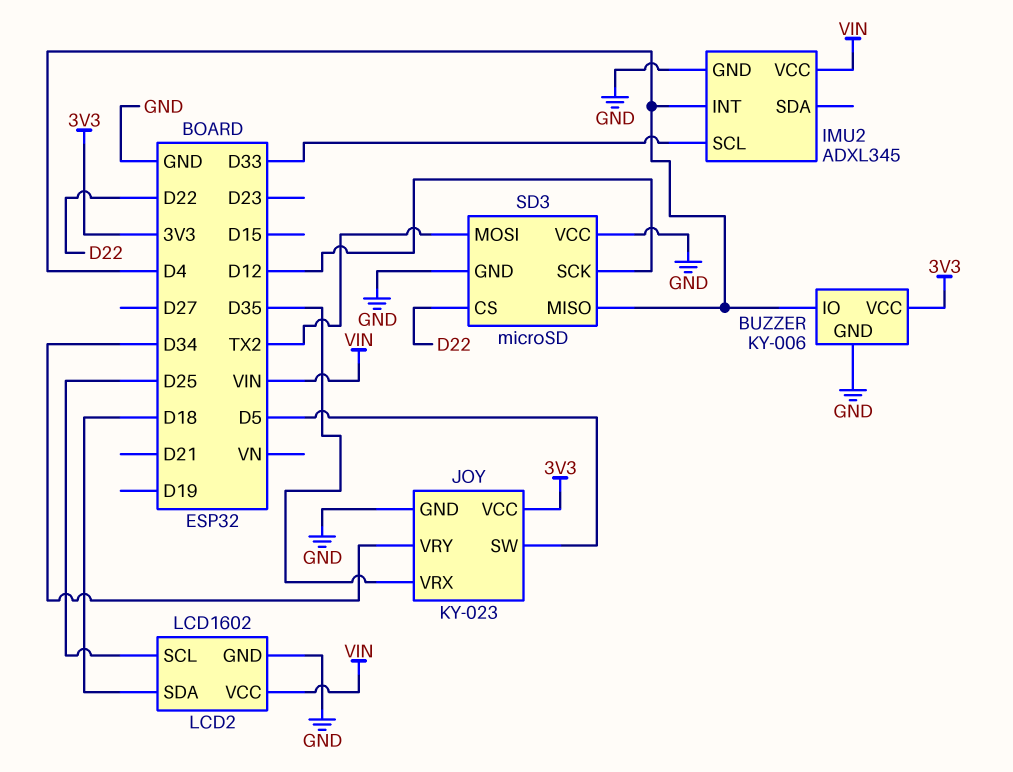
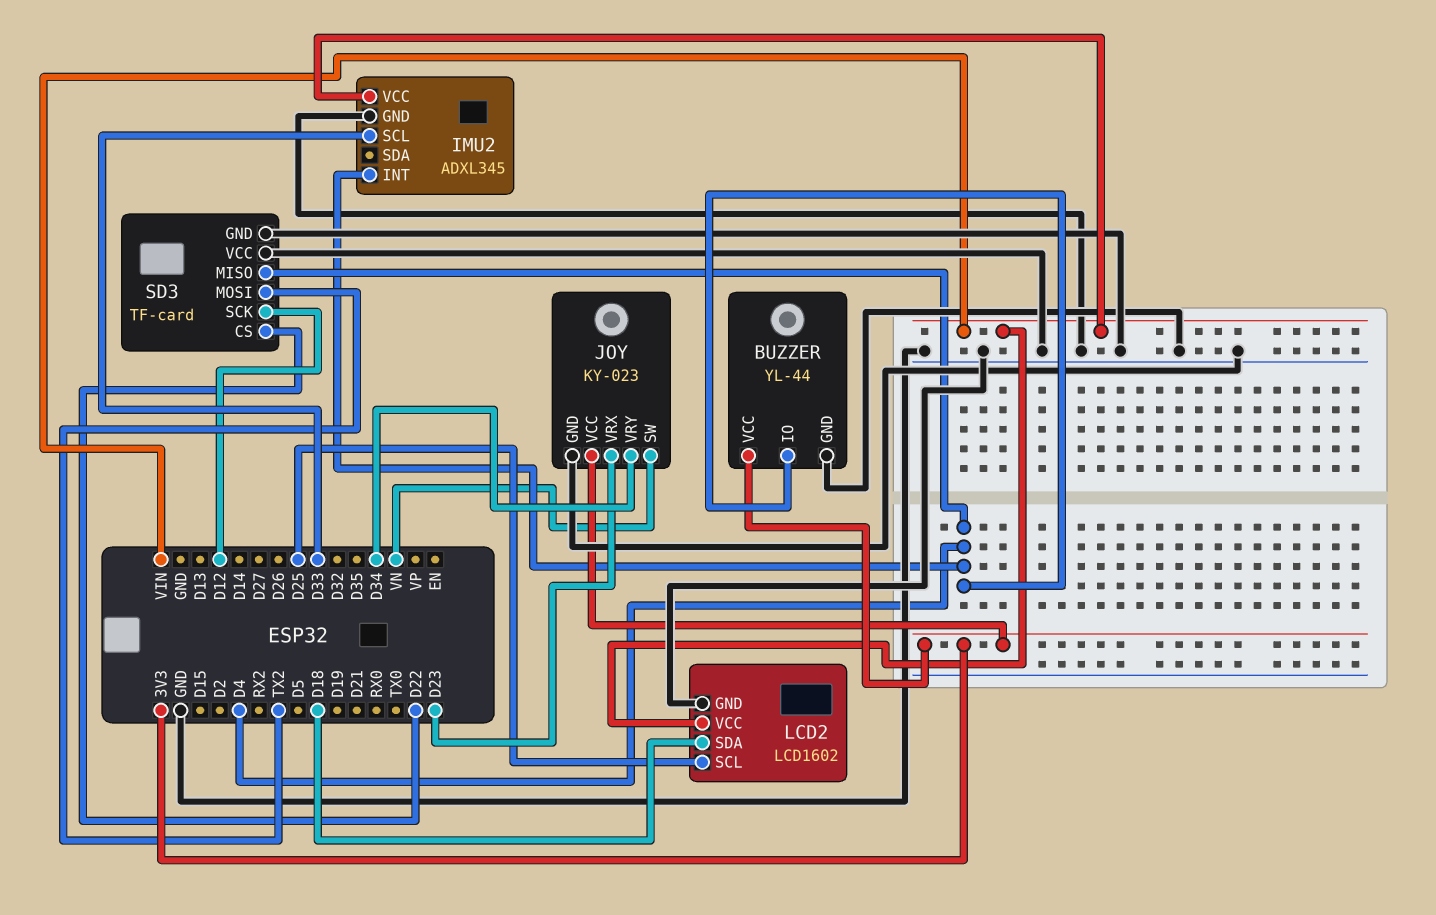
BUZZER: KY-006 -> YL-44
JOY pin SW: D5 -> VN
JOY pin VRX: D35 -> D23
SD3: microSD -> TF-card

